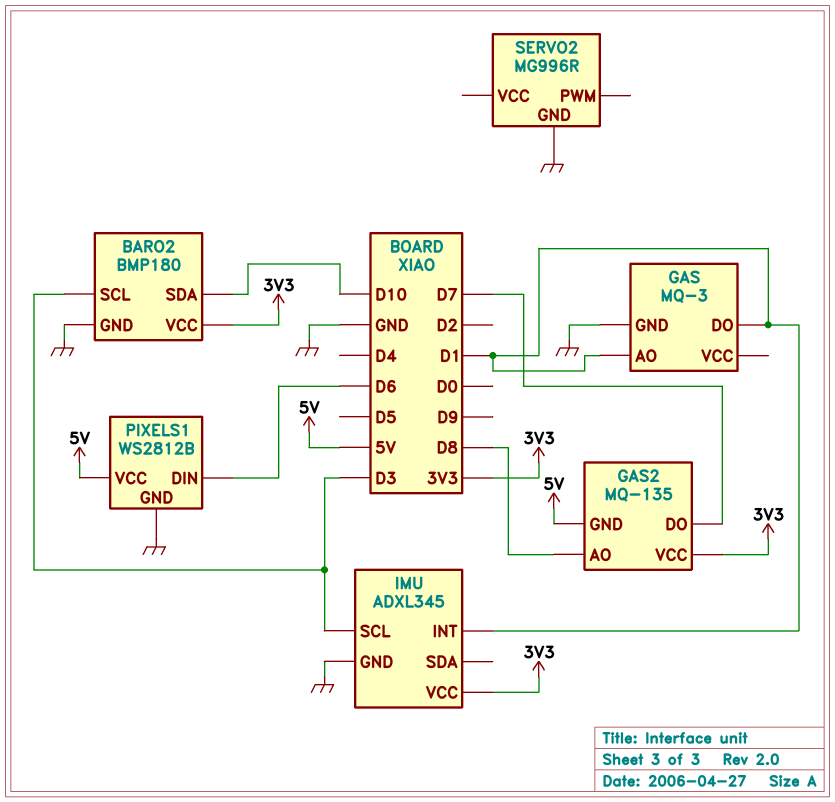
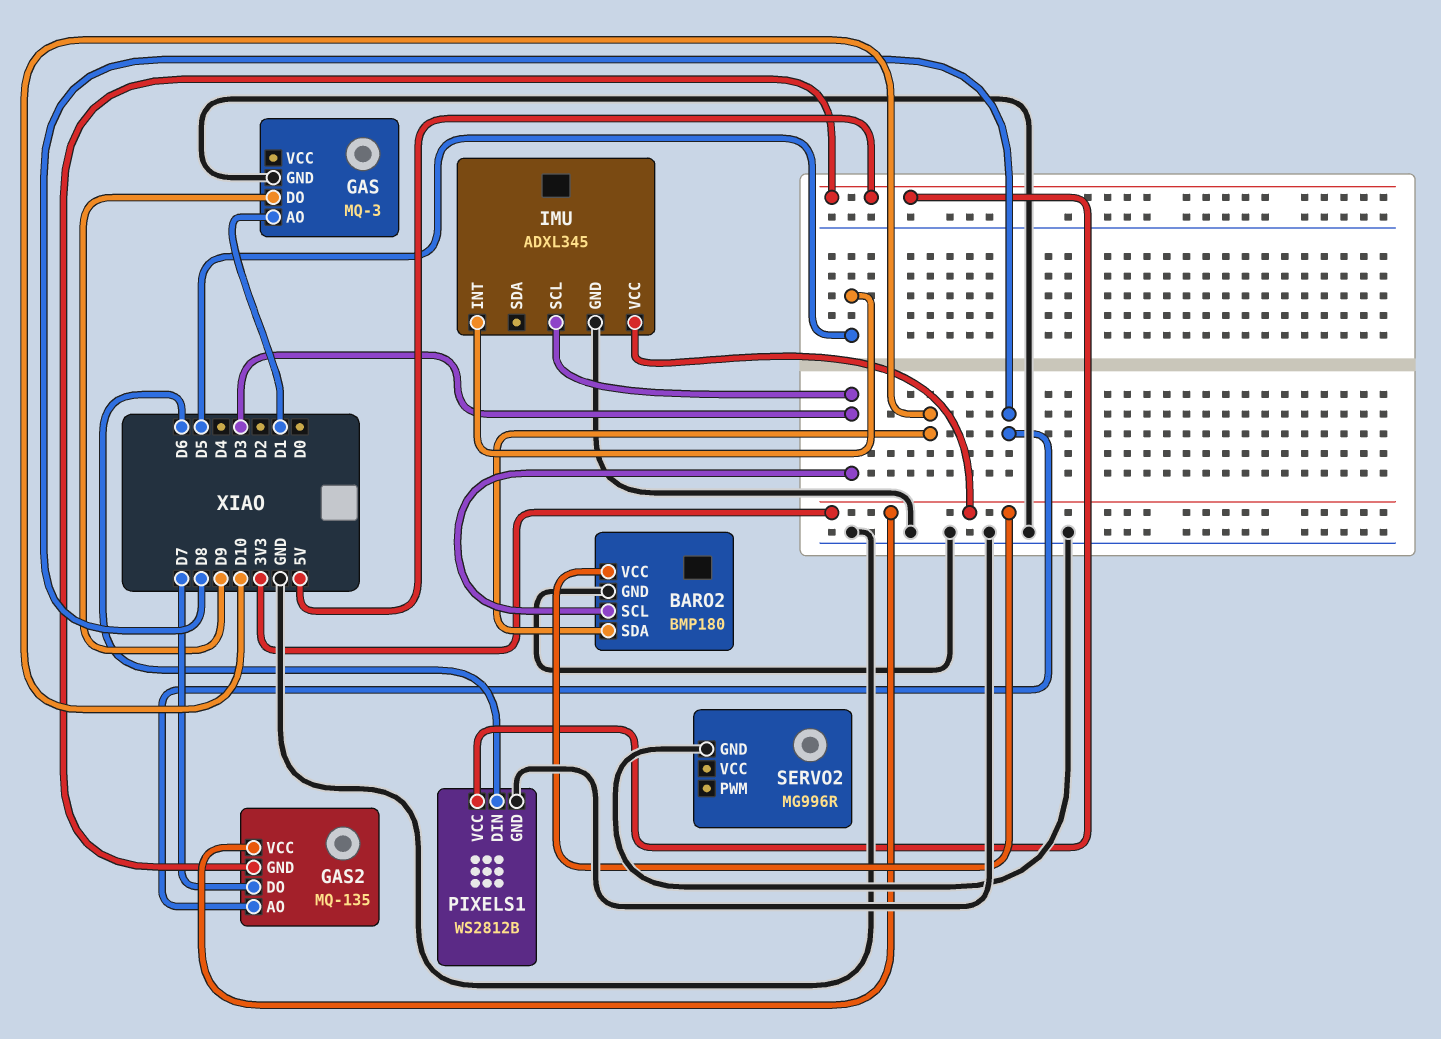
GAS pin DO: D1 -> D9
IMU pin INT: D1 -> D5

